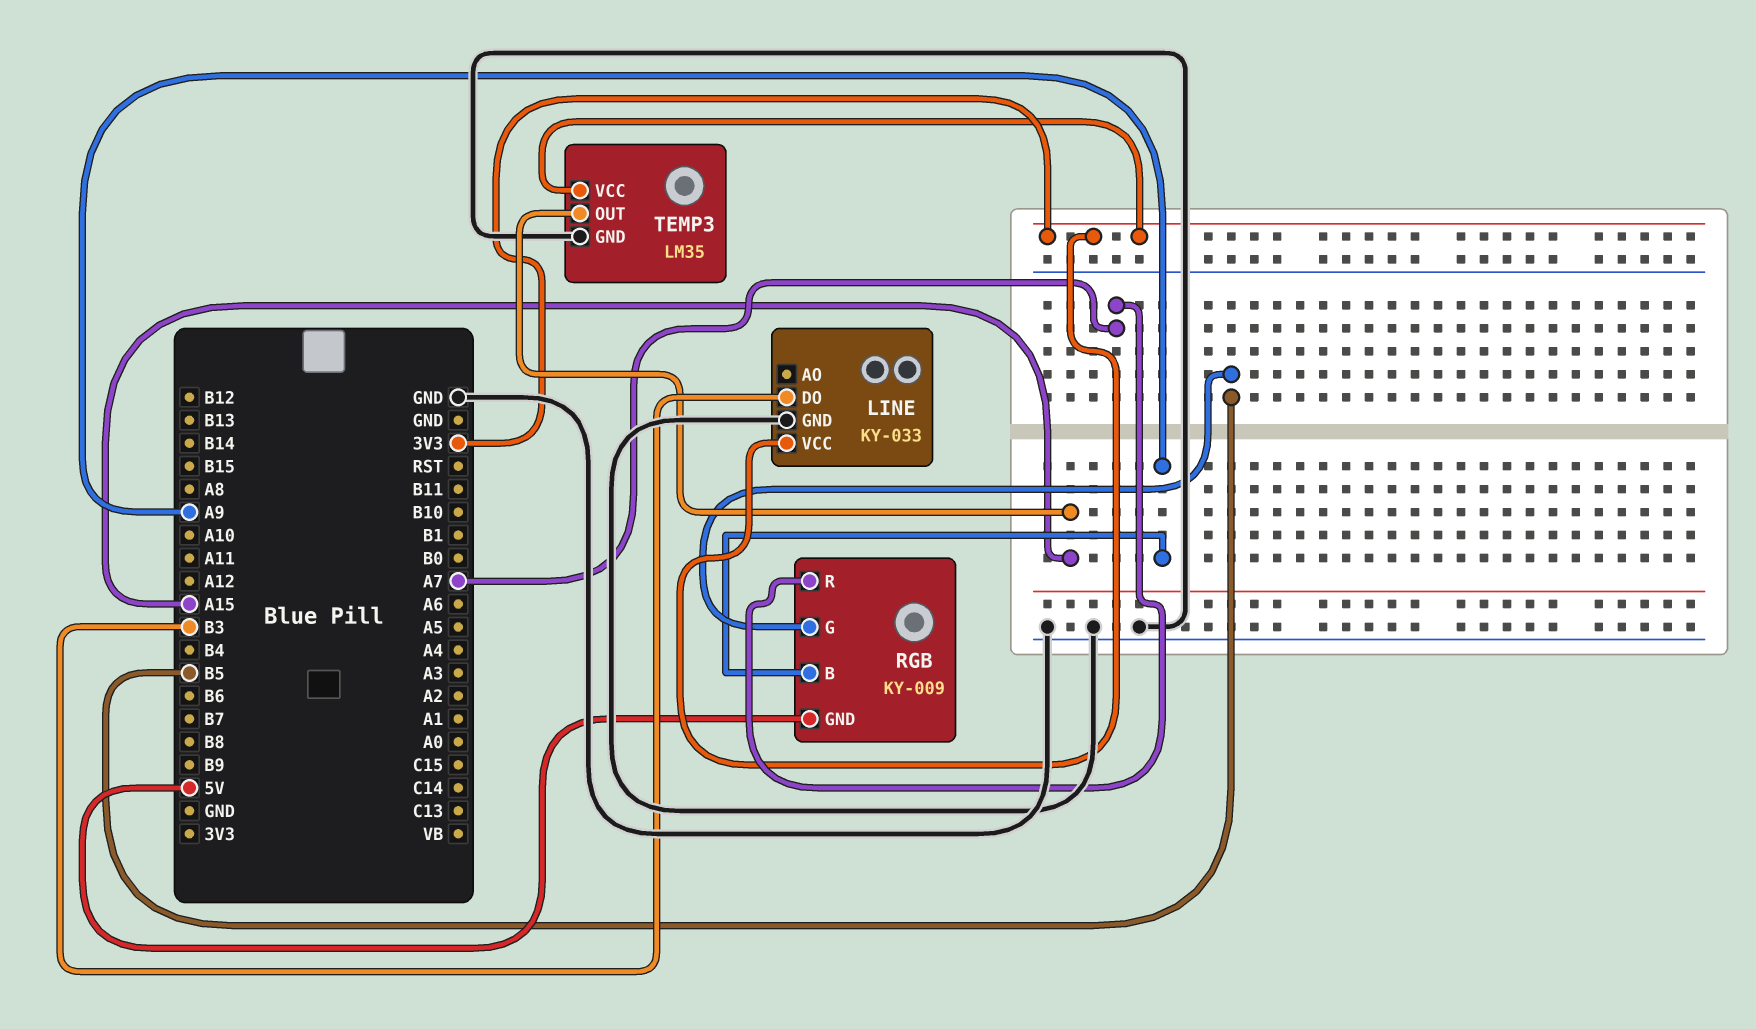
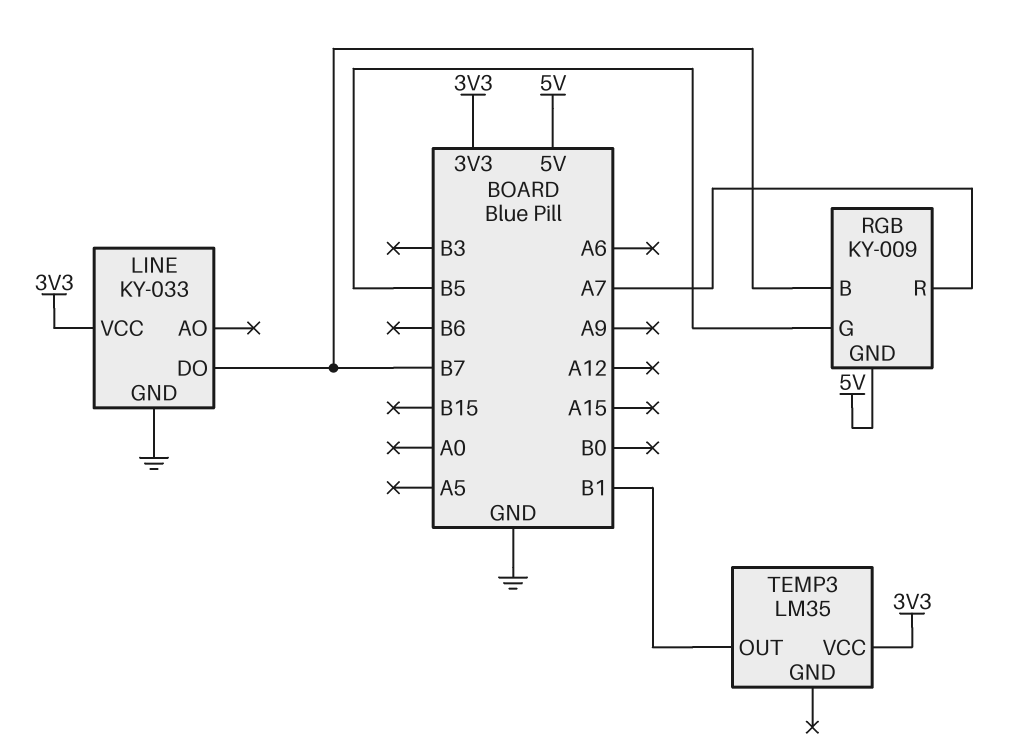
LINE pin DO: B3 -> B7
RGB pin B: A9 -> B7
TEMP3 pin GND: GND -> none
TEMP3 pin OUT: A15 -> B1

